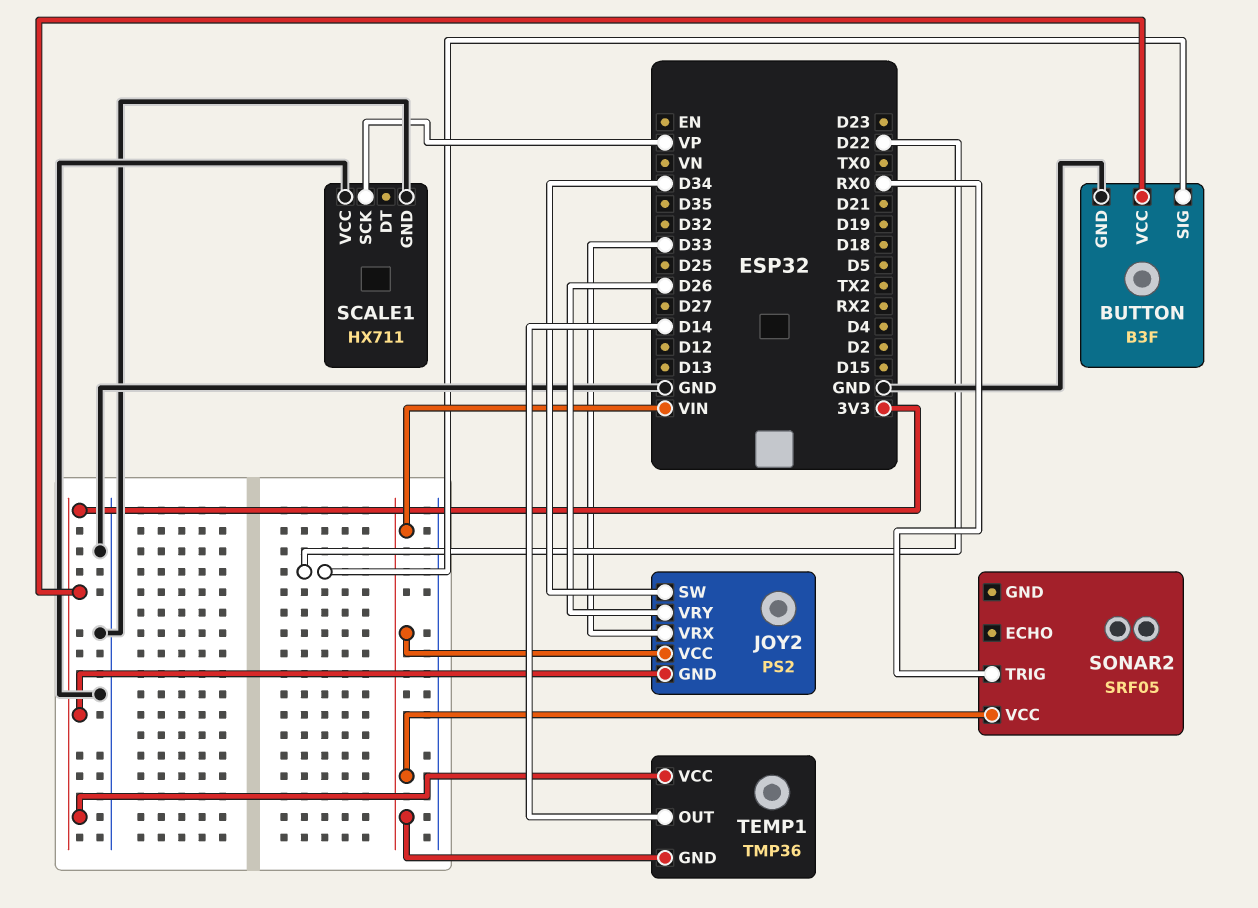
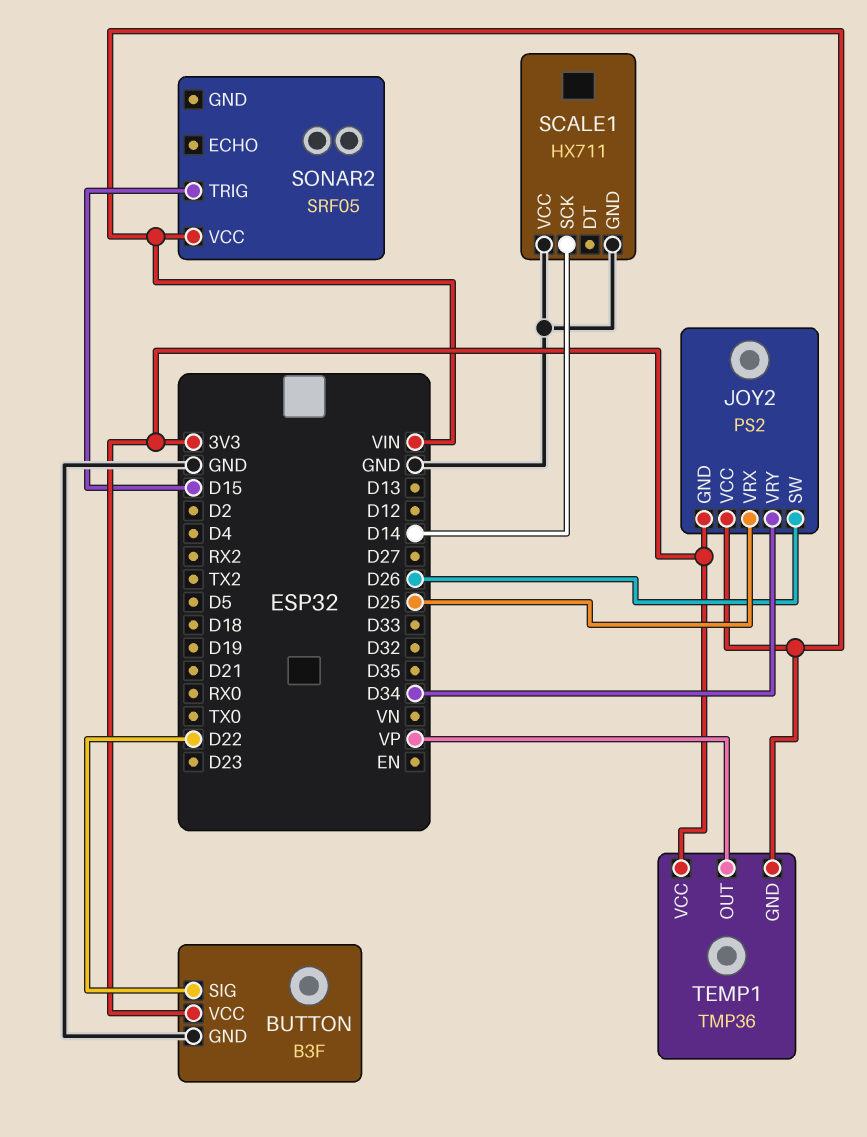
JOY2 pin SW: D34 -> D26
JOY2 pin VRX: D33 -> D25
JOY2 pin VRY: D26 -> D34
SCALE1 pin SCK: VP -> D14
SONAR2 pin TRIG: RX0 -> D15
TEMP1 pin OUT: D14 -> VP

